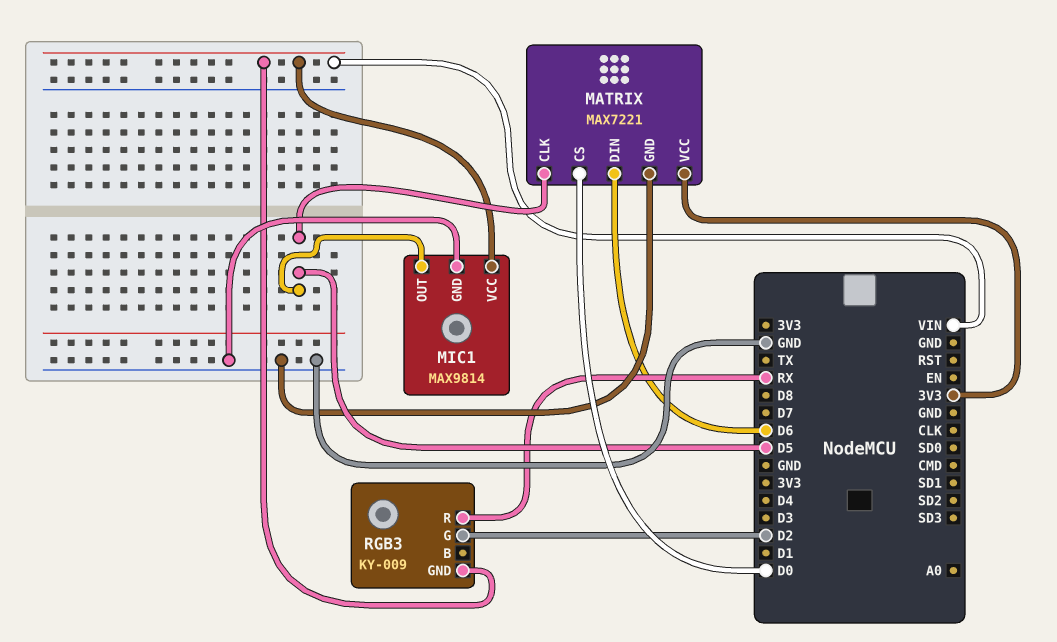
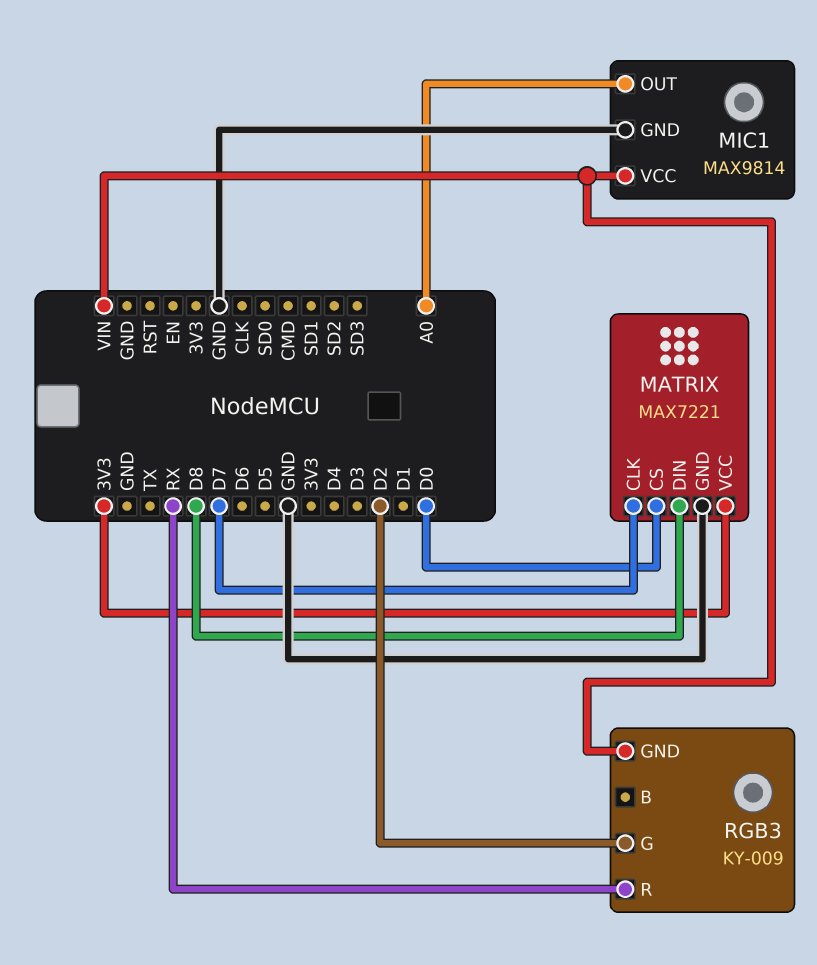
MATRIX pin CLK: D5 -> D7
MATRIX pin DIN: D6 -> D8
MIC1 pin OUT: D5 -> A0

